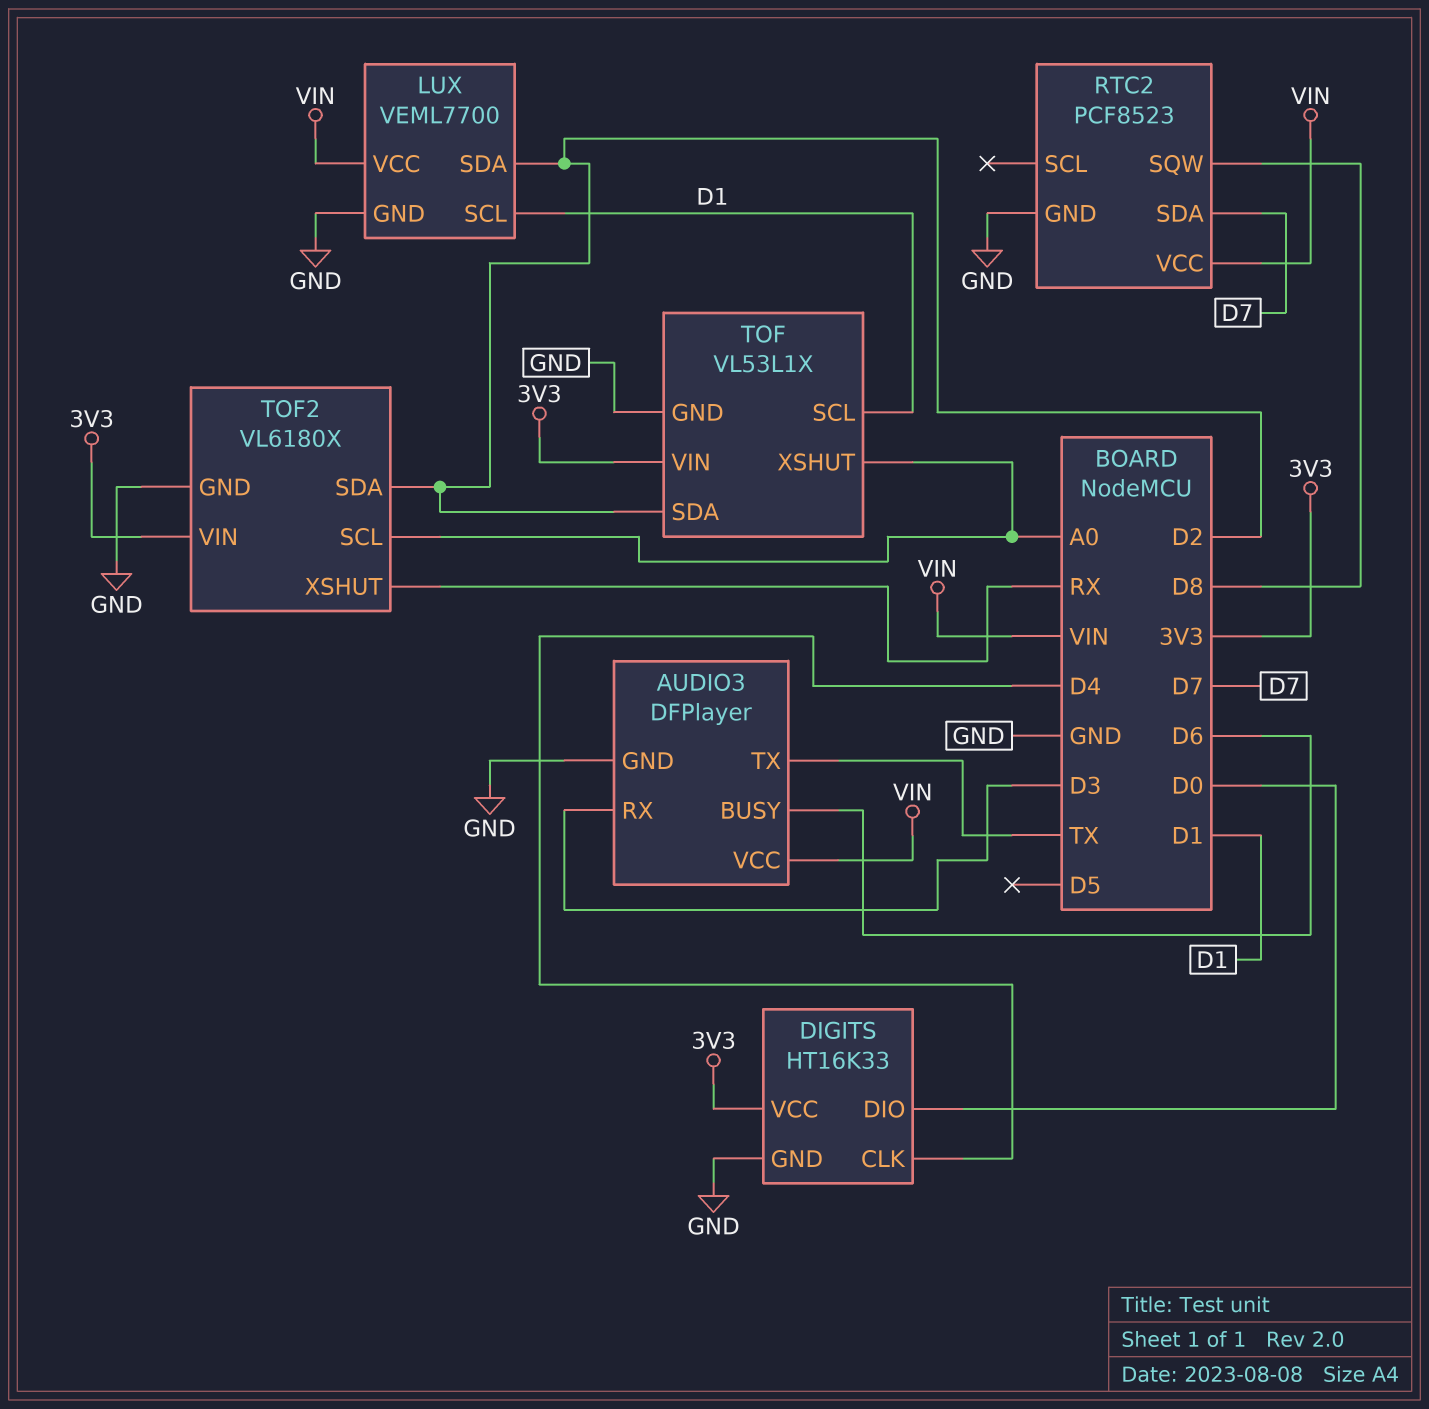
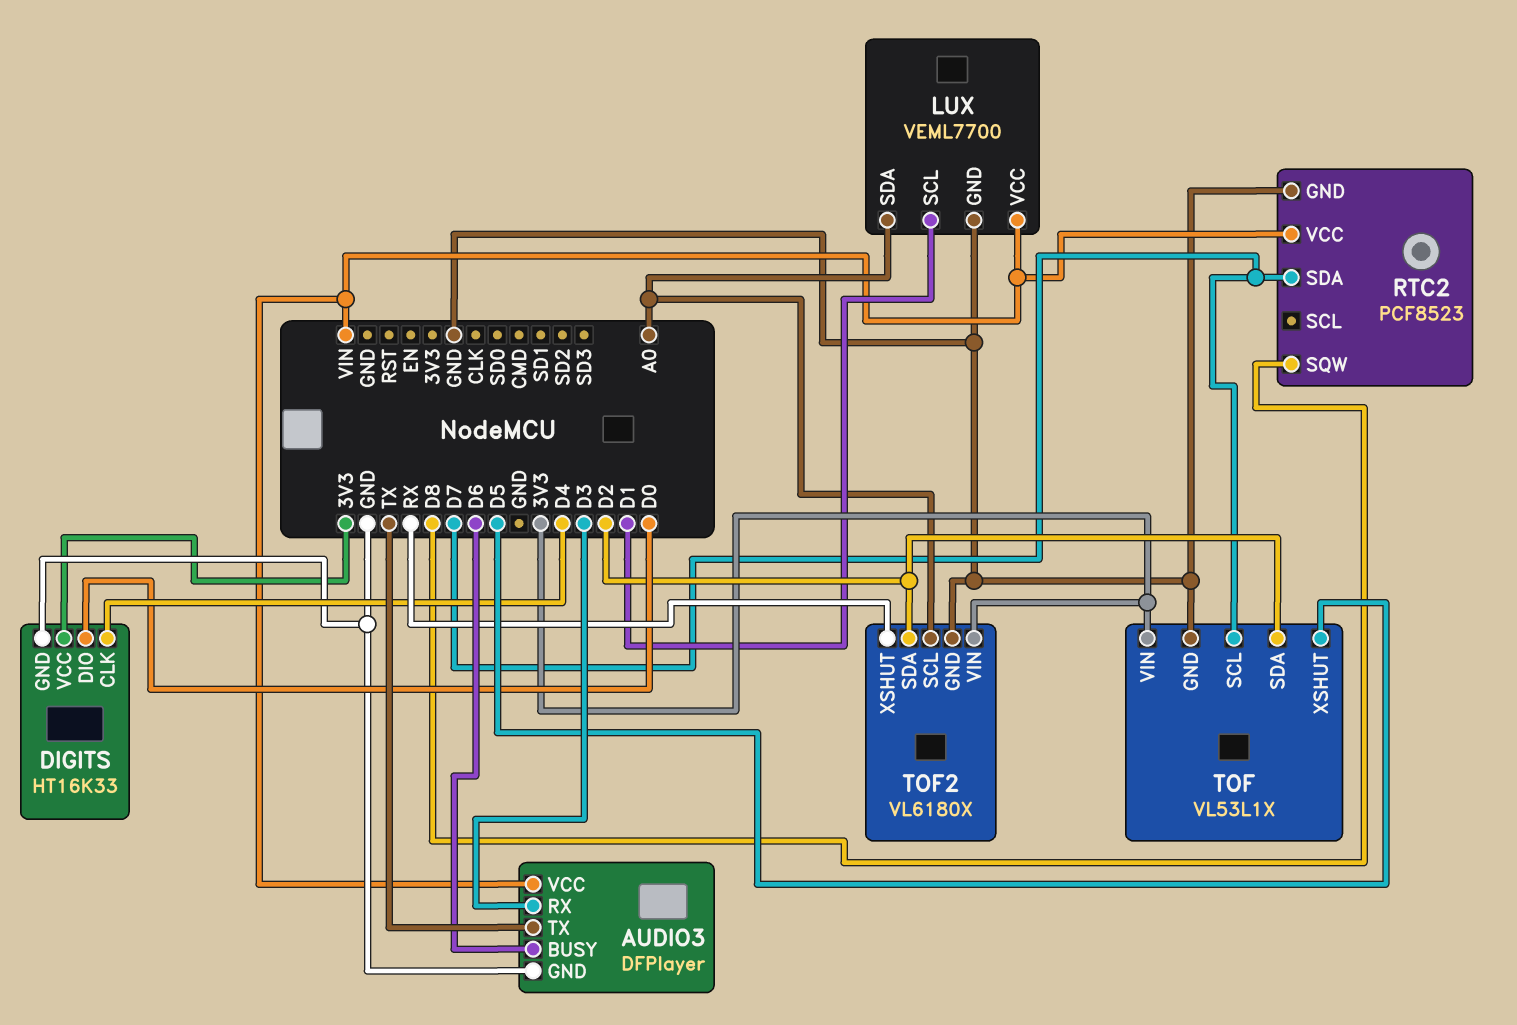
LUX pin SDA: D2 -> A0
TOF pin SCL: D1 -> D7
TOF pin XSHUT: A0 -> D5

